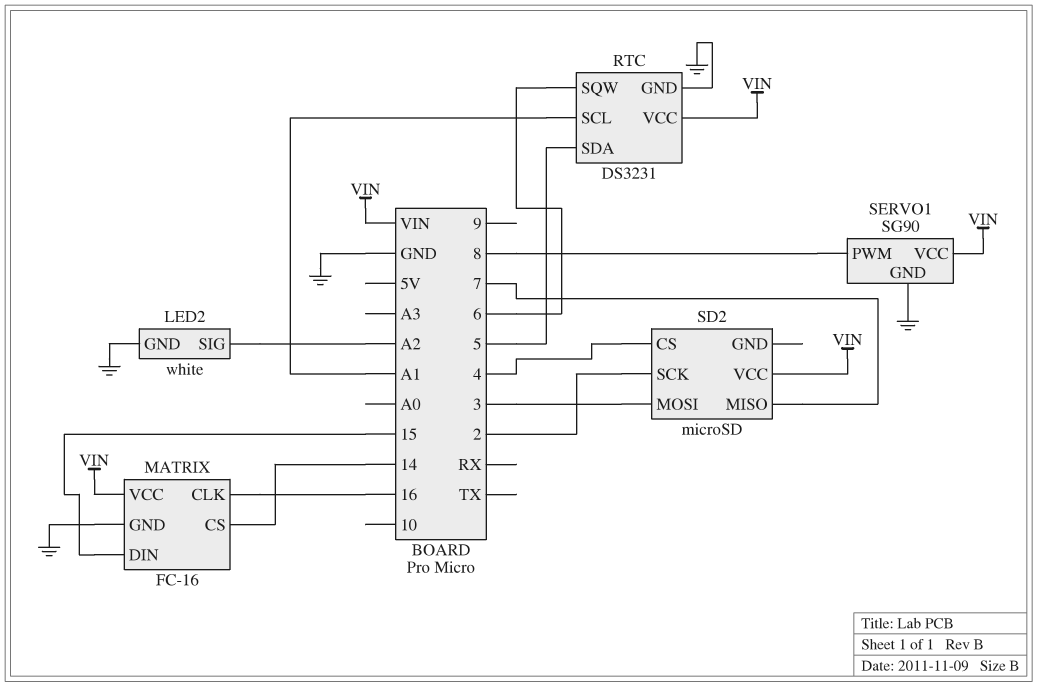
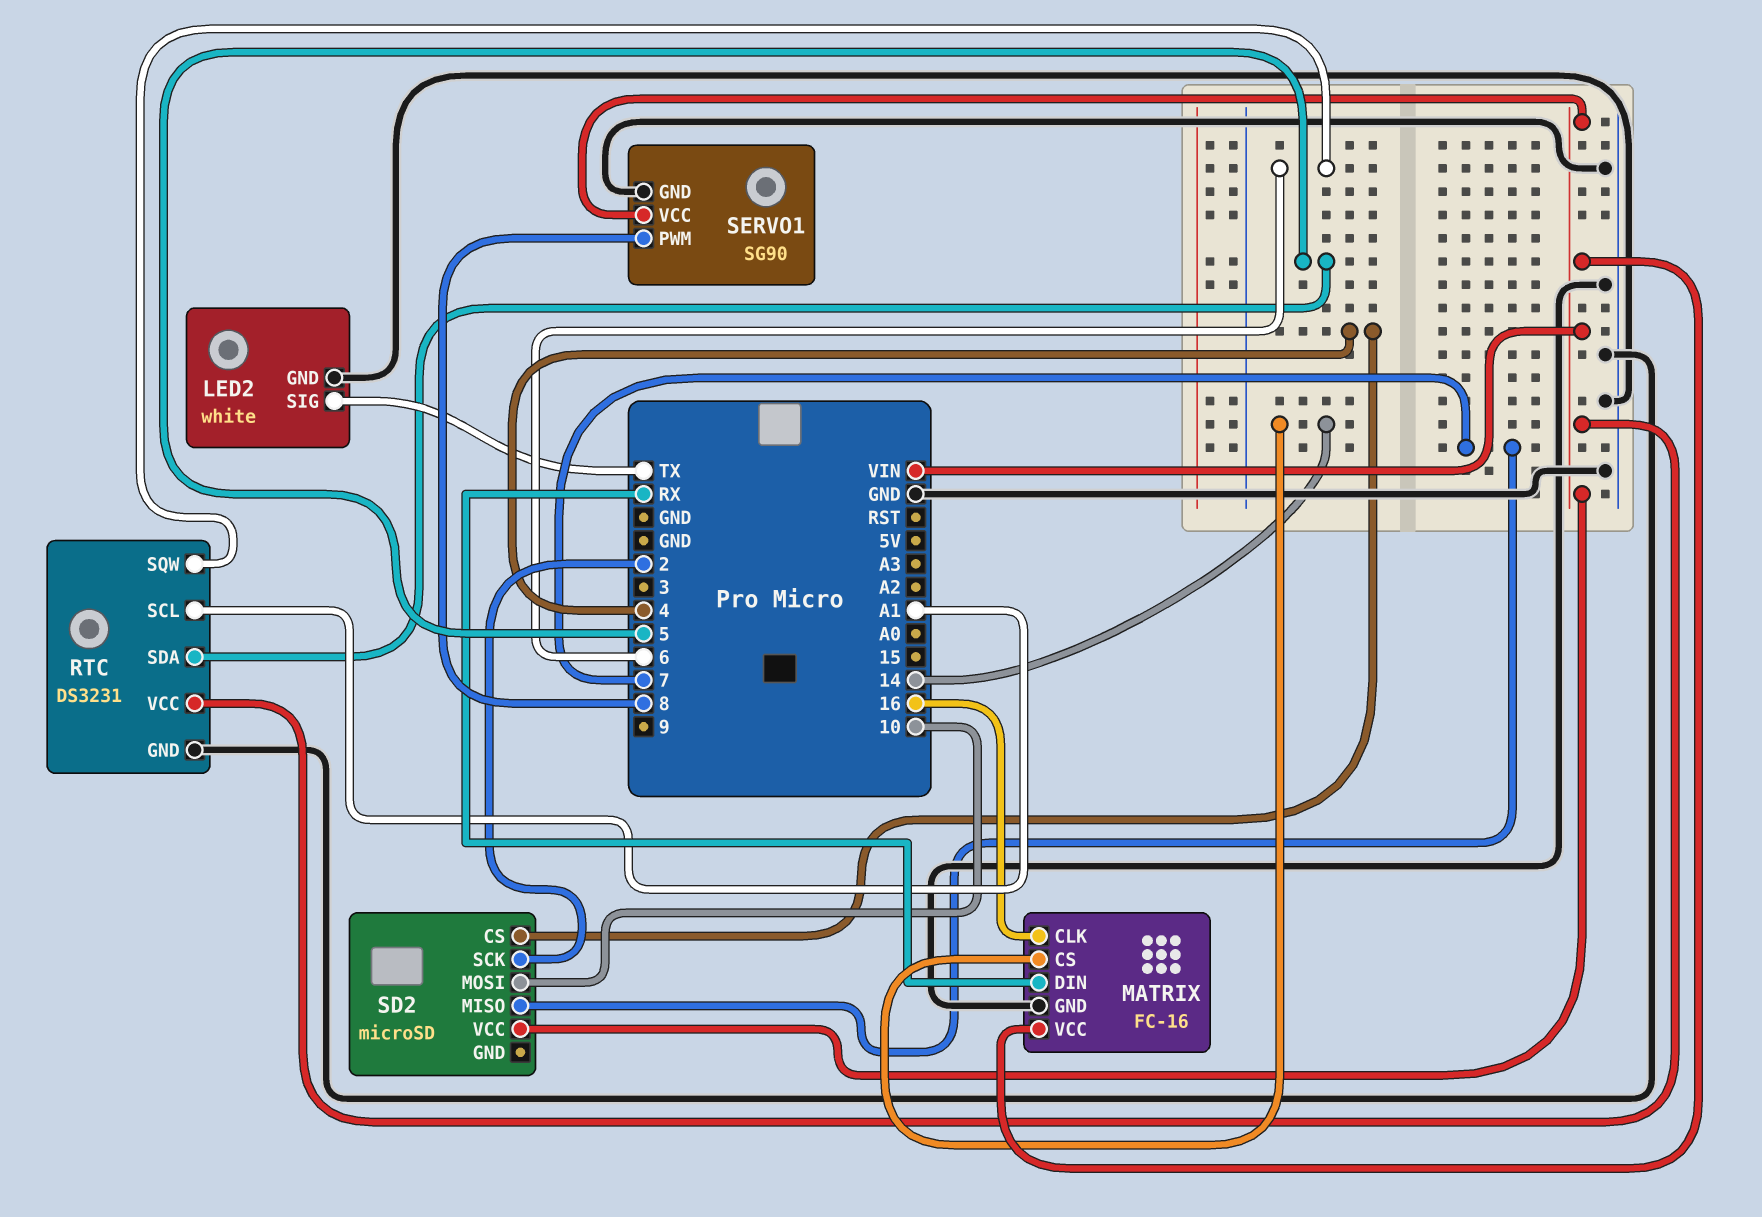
LED2 pin SIG: A2 -> TX
MATRIX pin DIN: 15 -> RX
SD2 pin MOSI: 3 -> 10

